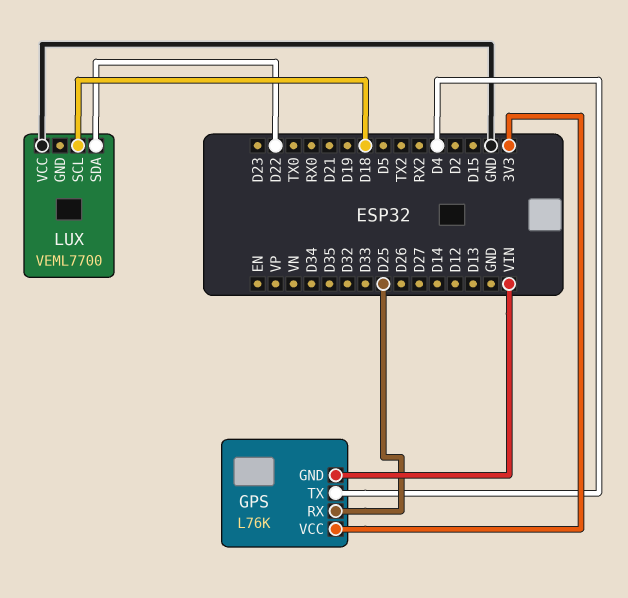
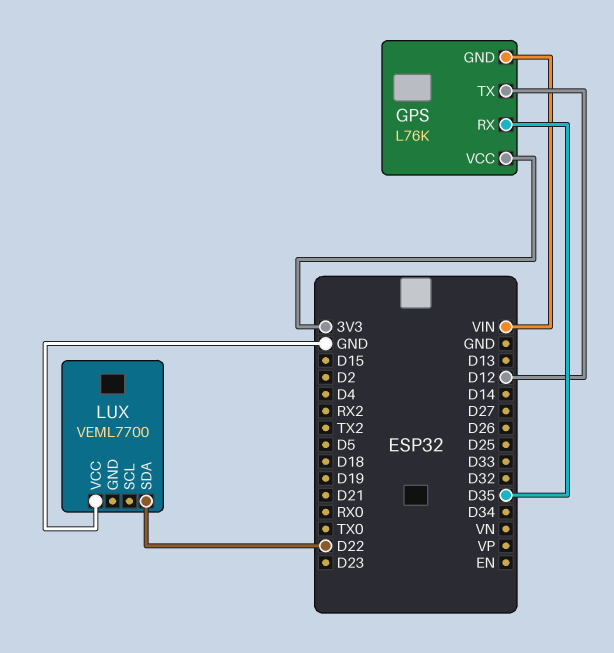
GPS pin RX: D25 -> D35
GPS pin TX: D4 -> D12
LUX pin SCL: D18 -> none

